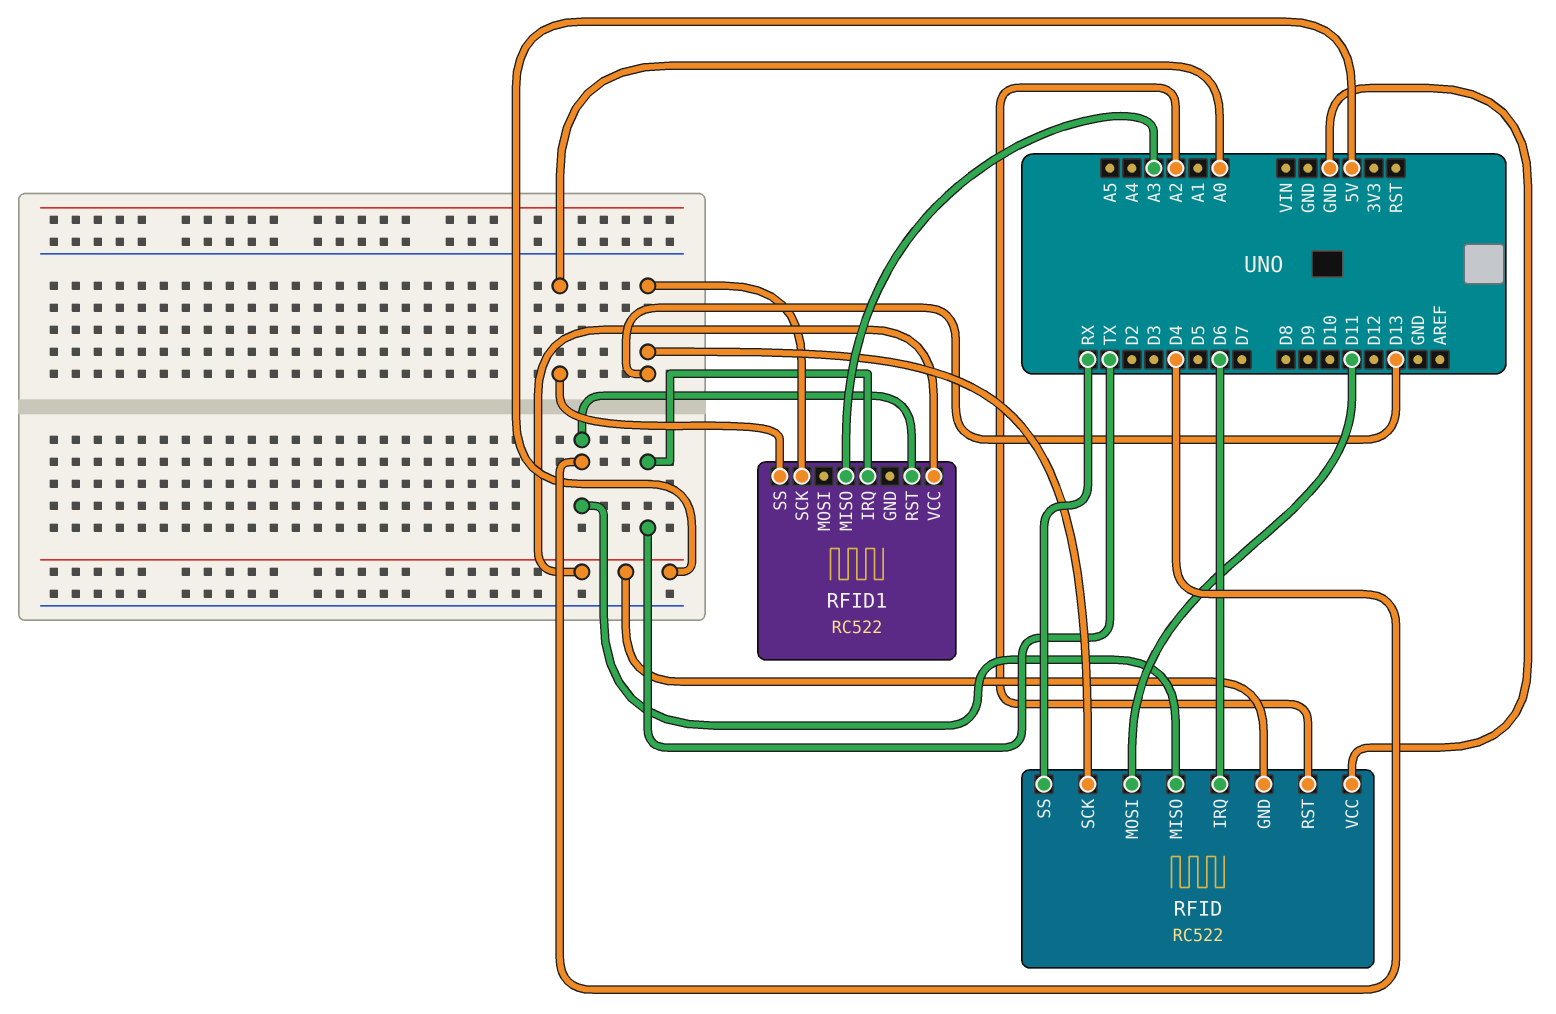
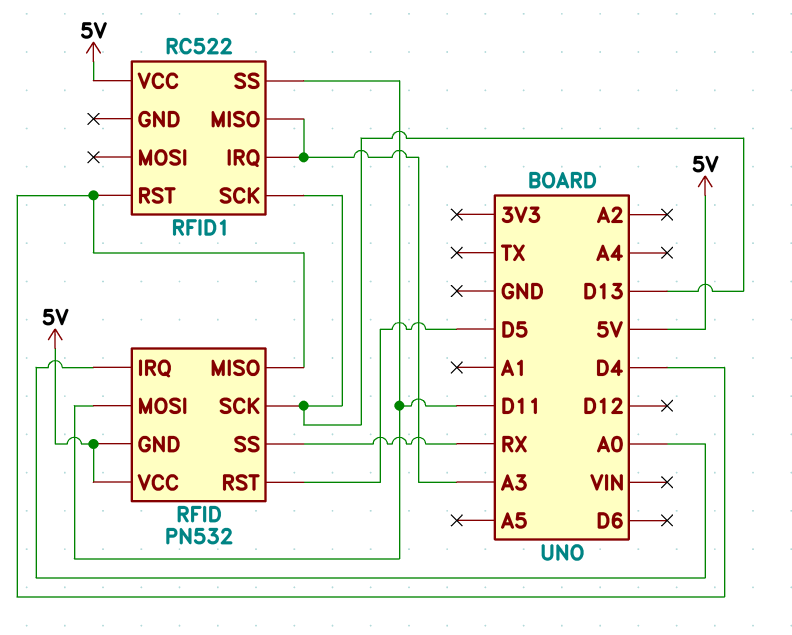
RFID: RC522 -> PN532
RFID pin IRQ: D6 -> A0
RFID pin RST: A2 -> D5
RFID pin VCC: GND -> 5V
RFID1 pin IRQ: TX -> A3
RFID1 pin SS: A0 -> D11

